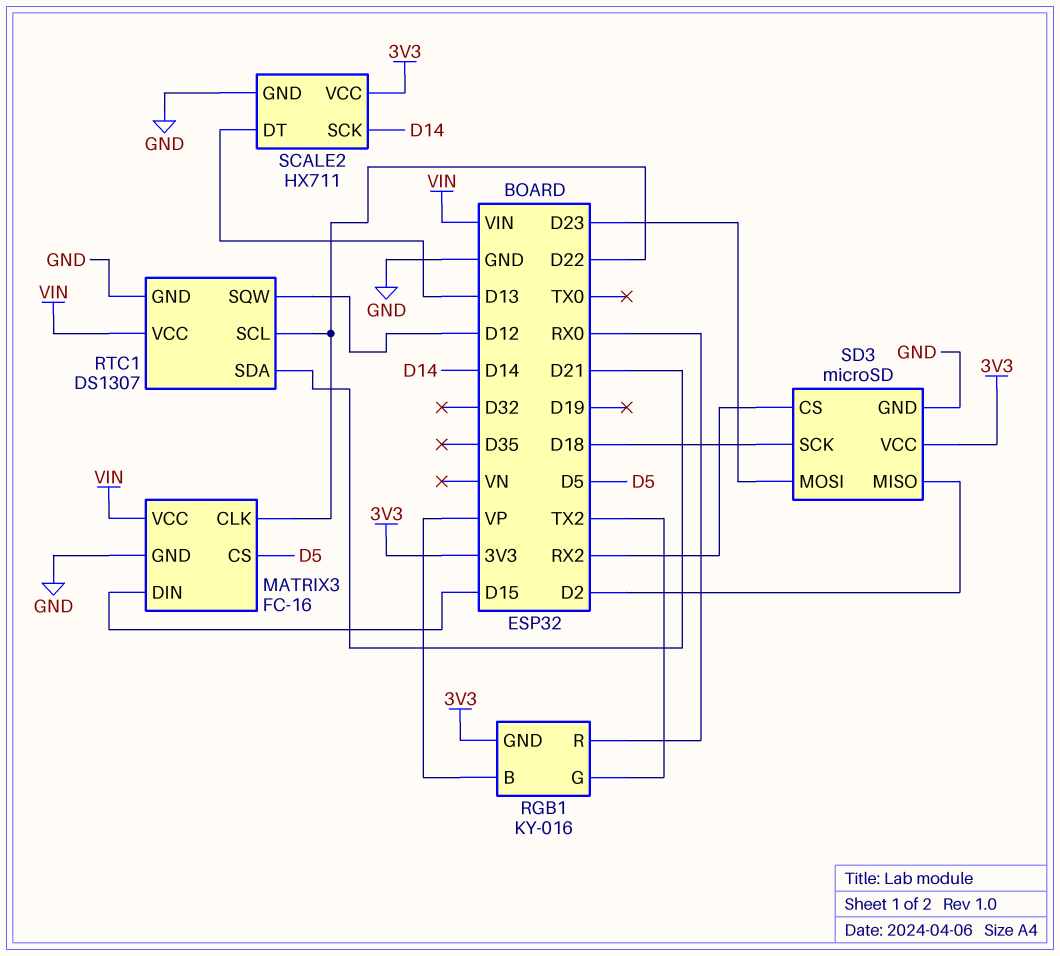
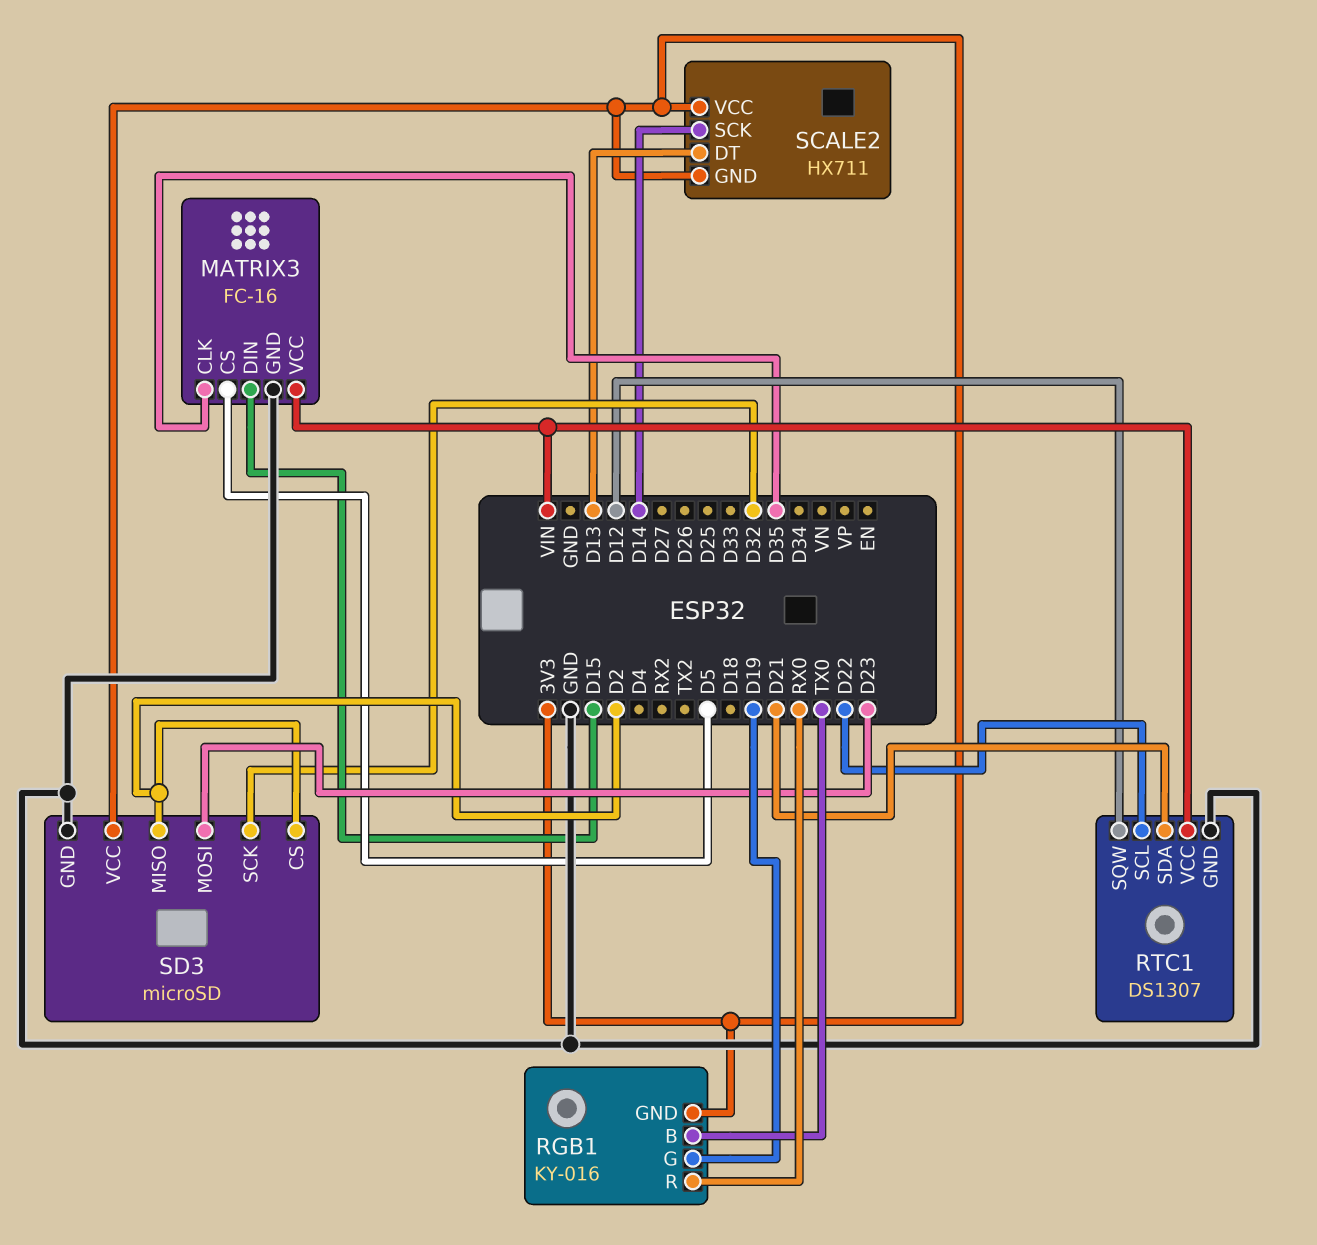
MATRIX3 pin CLK: D22 -> D35
RGB1 pin B: VP -> TX0
RGB1 pin G: TX2 -> D19
SCALE2 pin GND: GND -> 3V3
SD3 pin CS: RX2 -> D2
SD3 pin SCK: D18 -> D32

